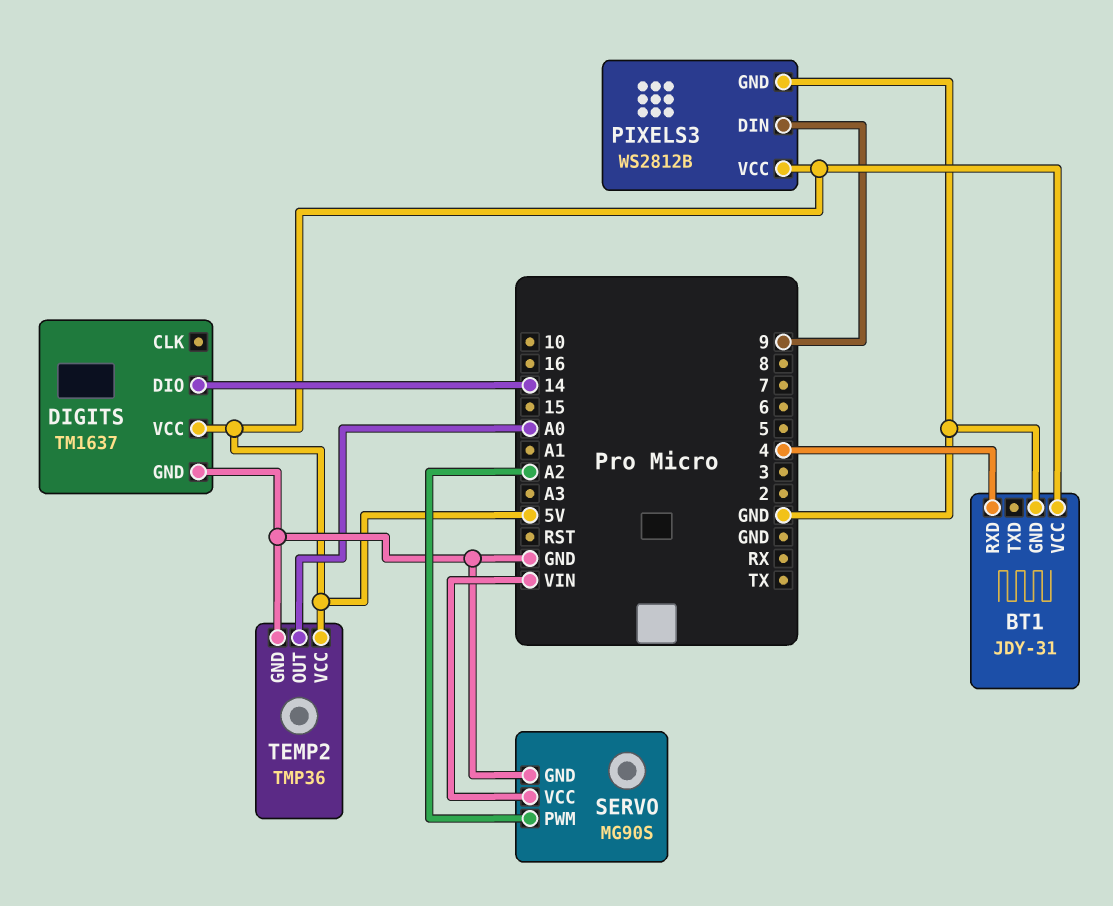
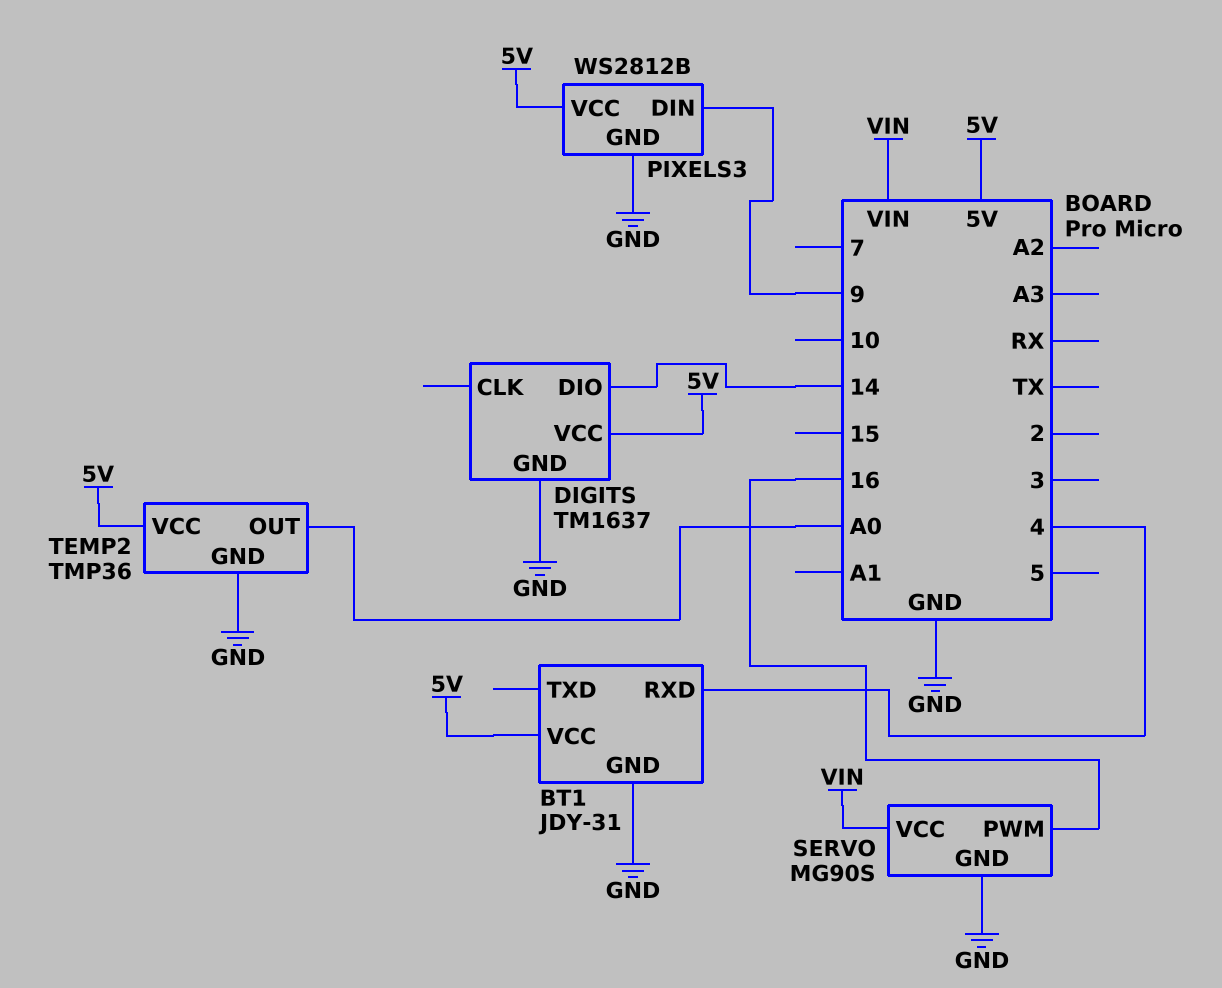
SERVO pin PWM: A2 -> 16

